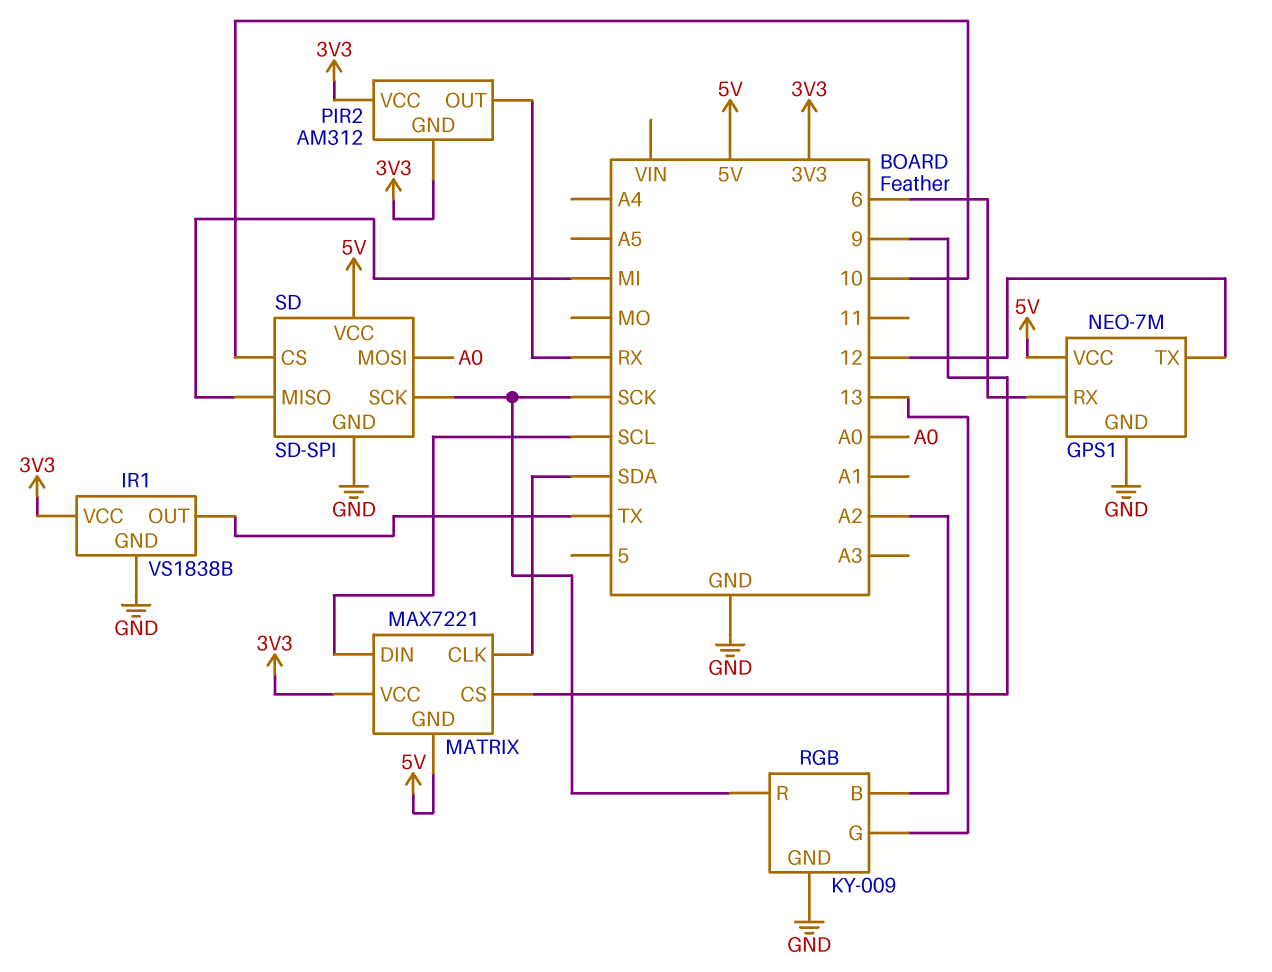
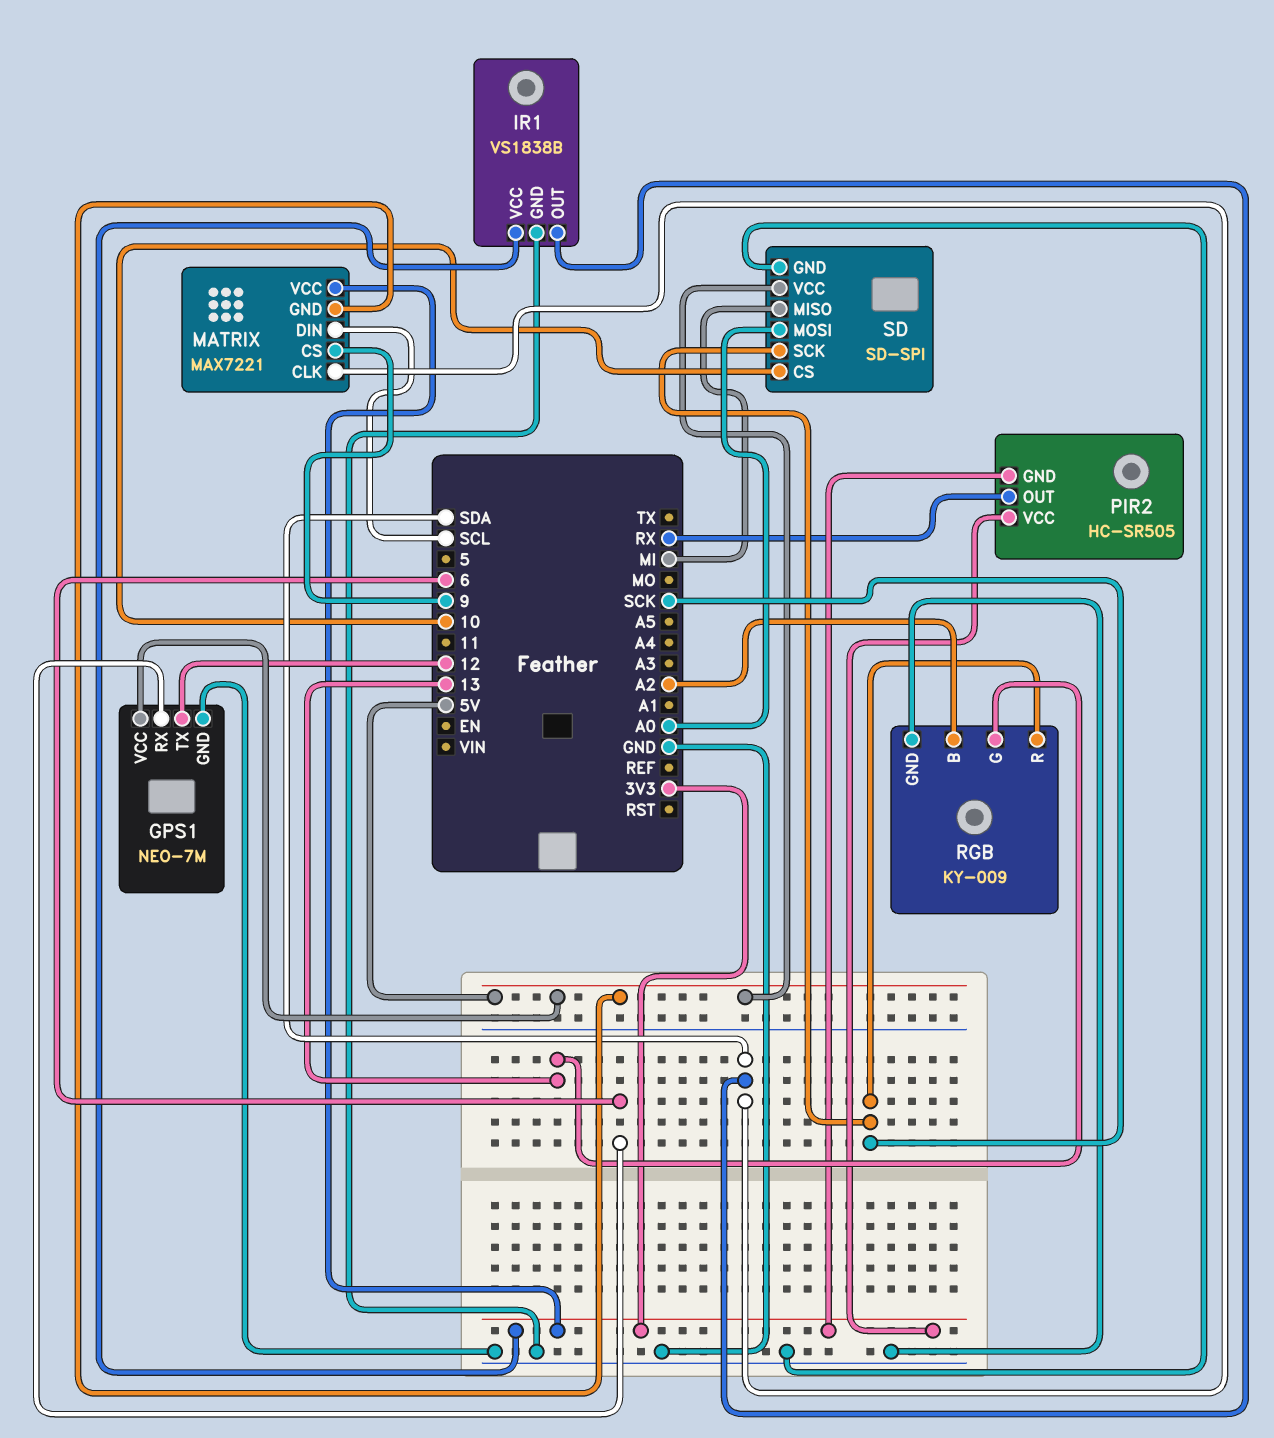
IR1 pin OUT: TX -> SDA
PIR2: AM312 -> HC-SR505

